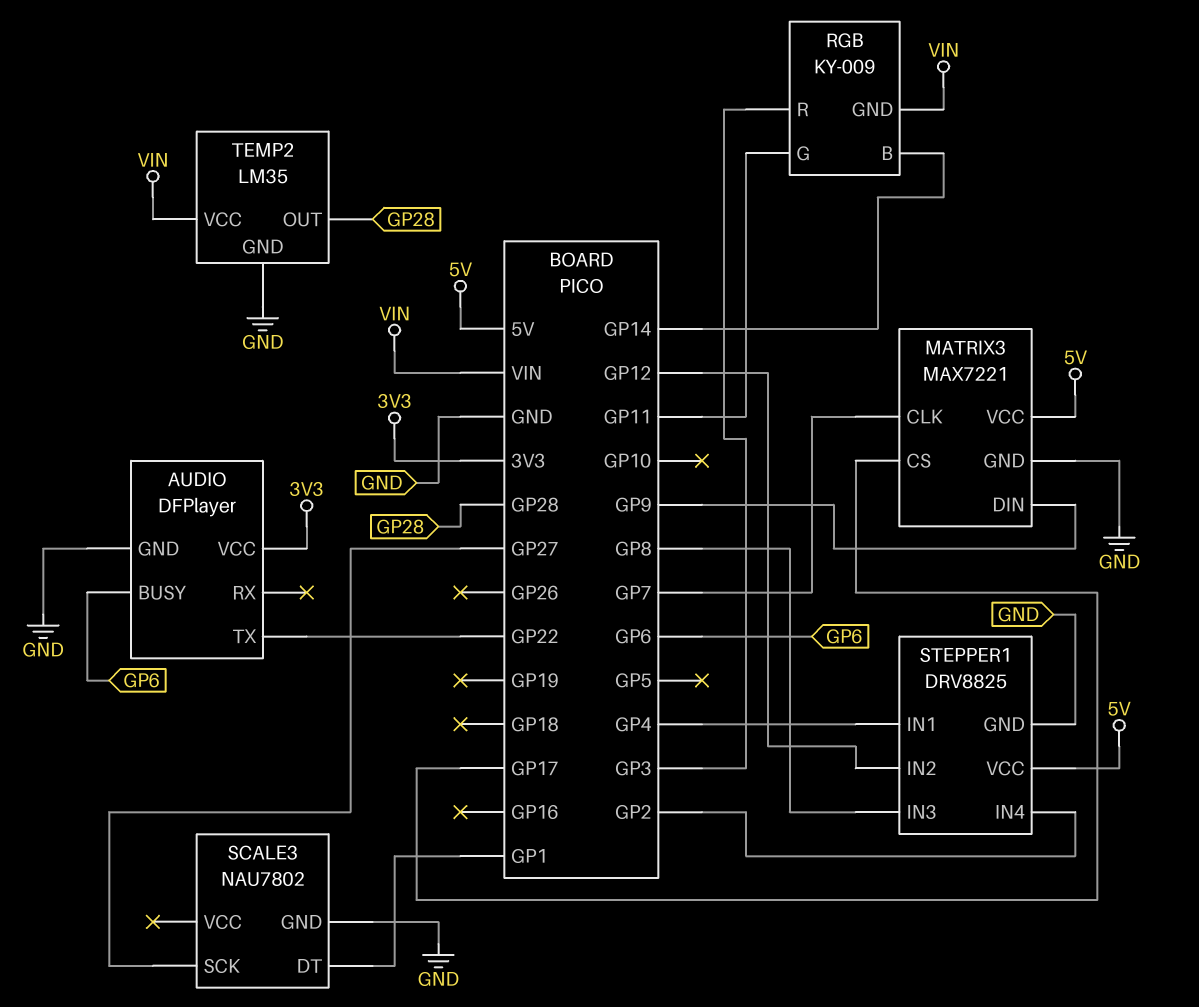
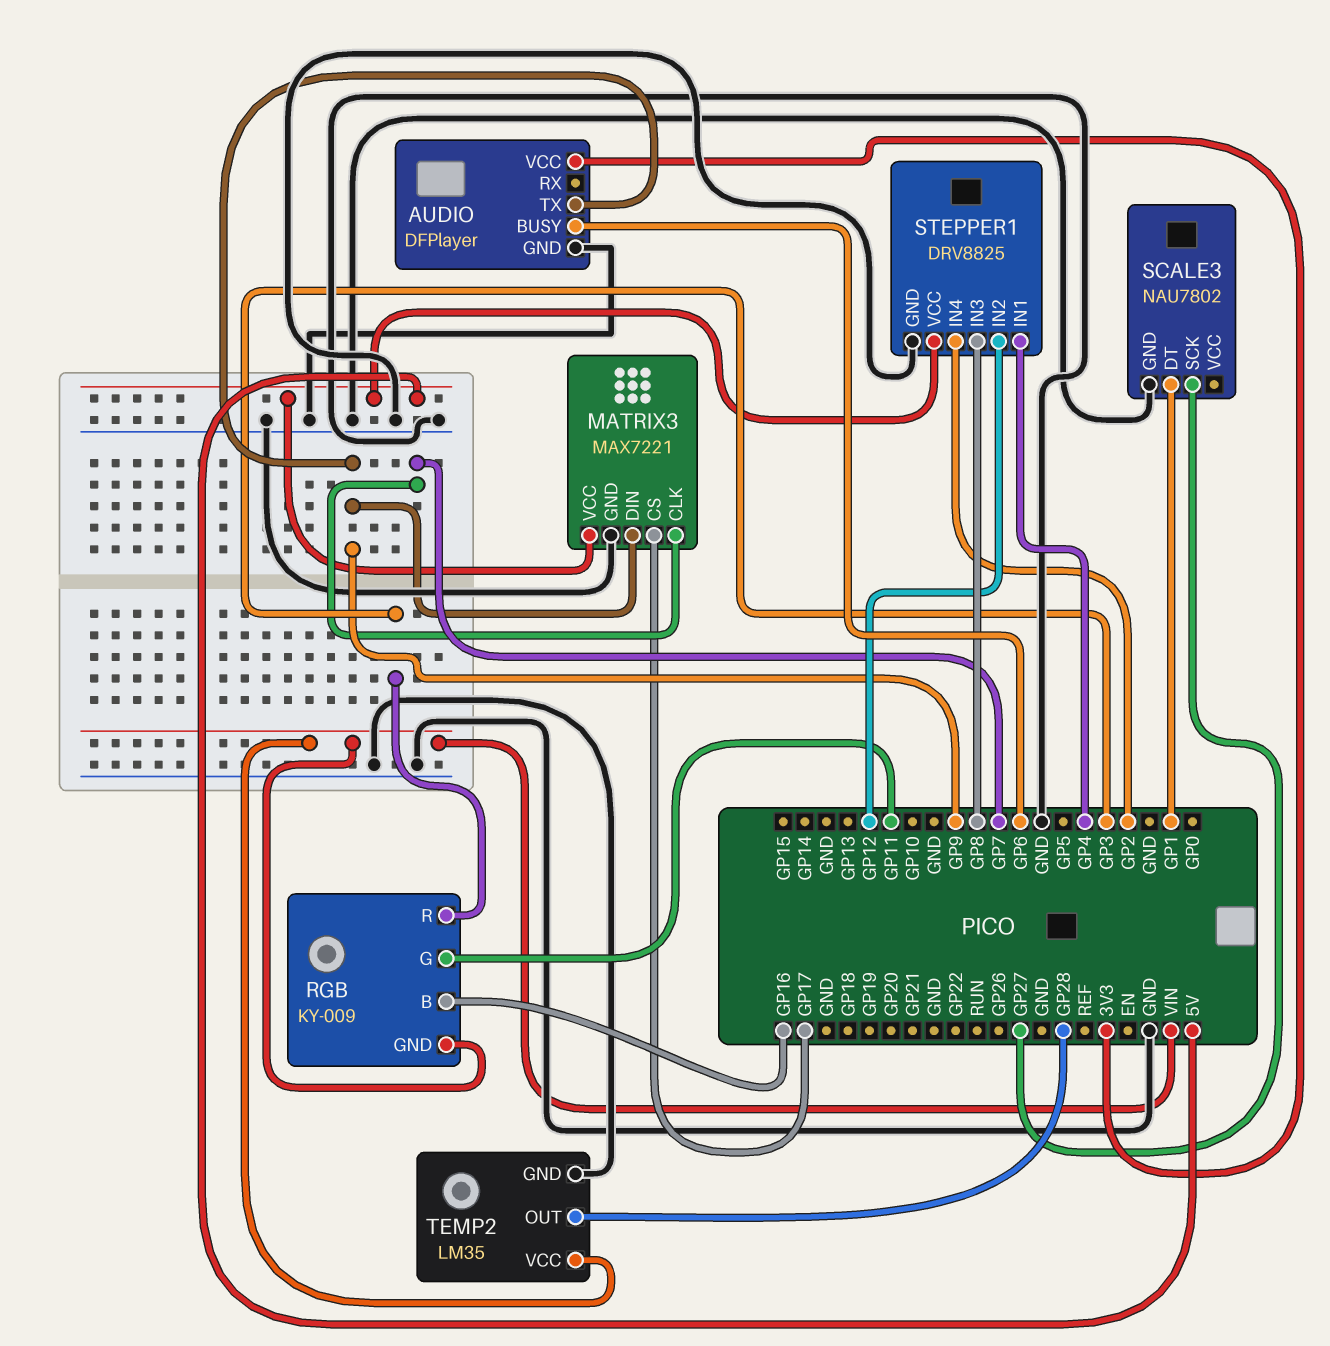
AUDIO pin TX: GP22 -> GP9
RGB pin B: GP14 -> GP16

